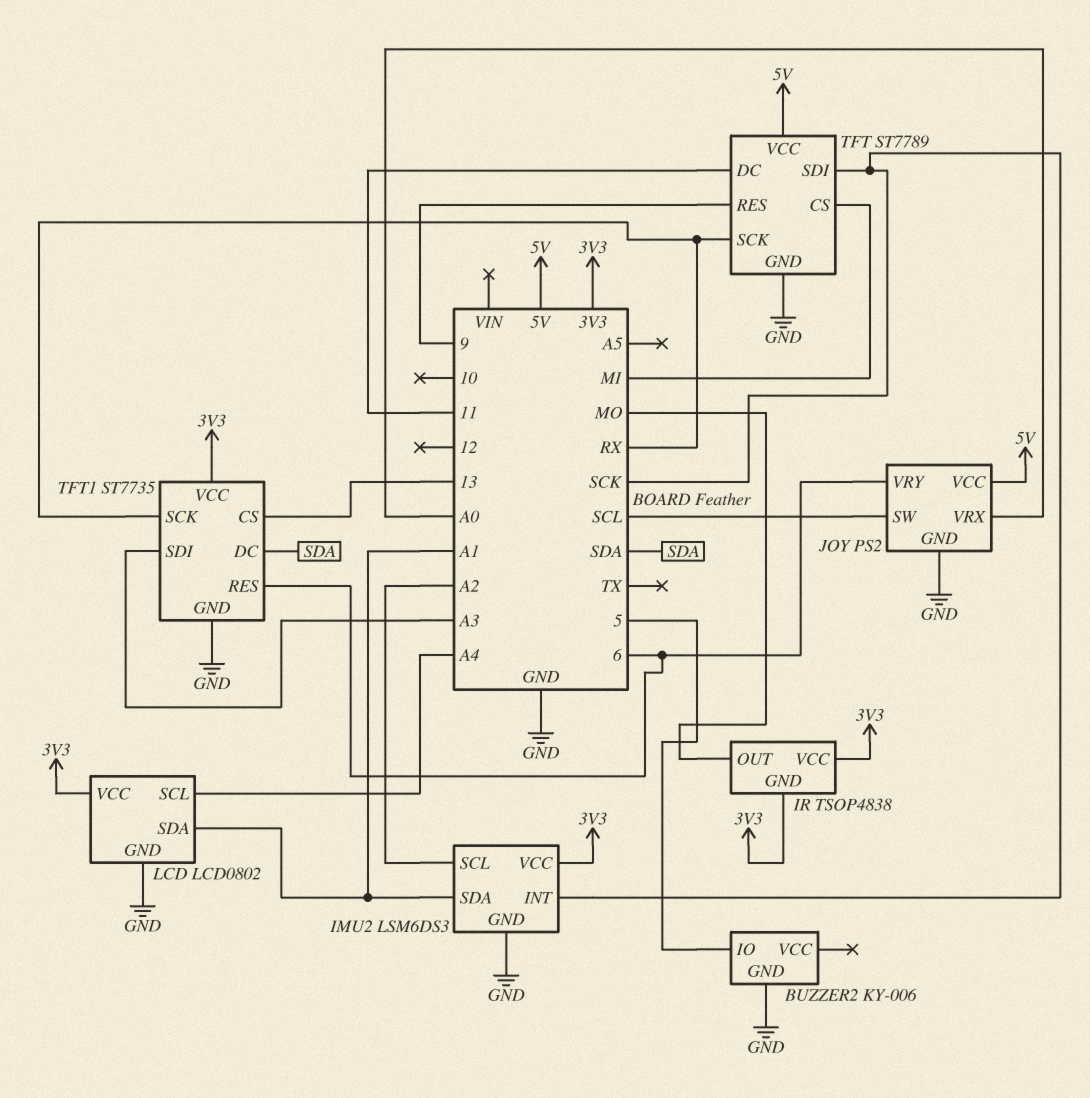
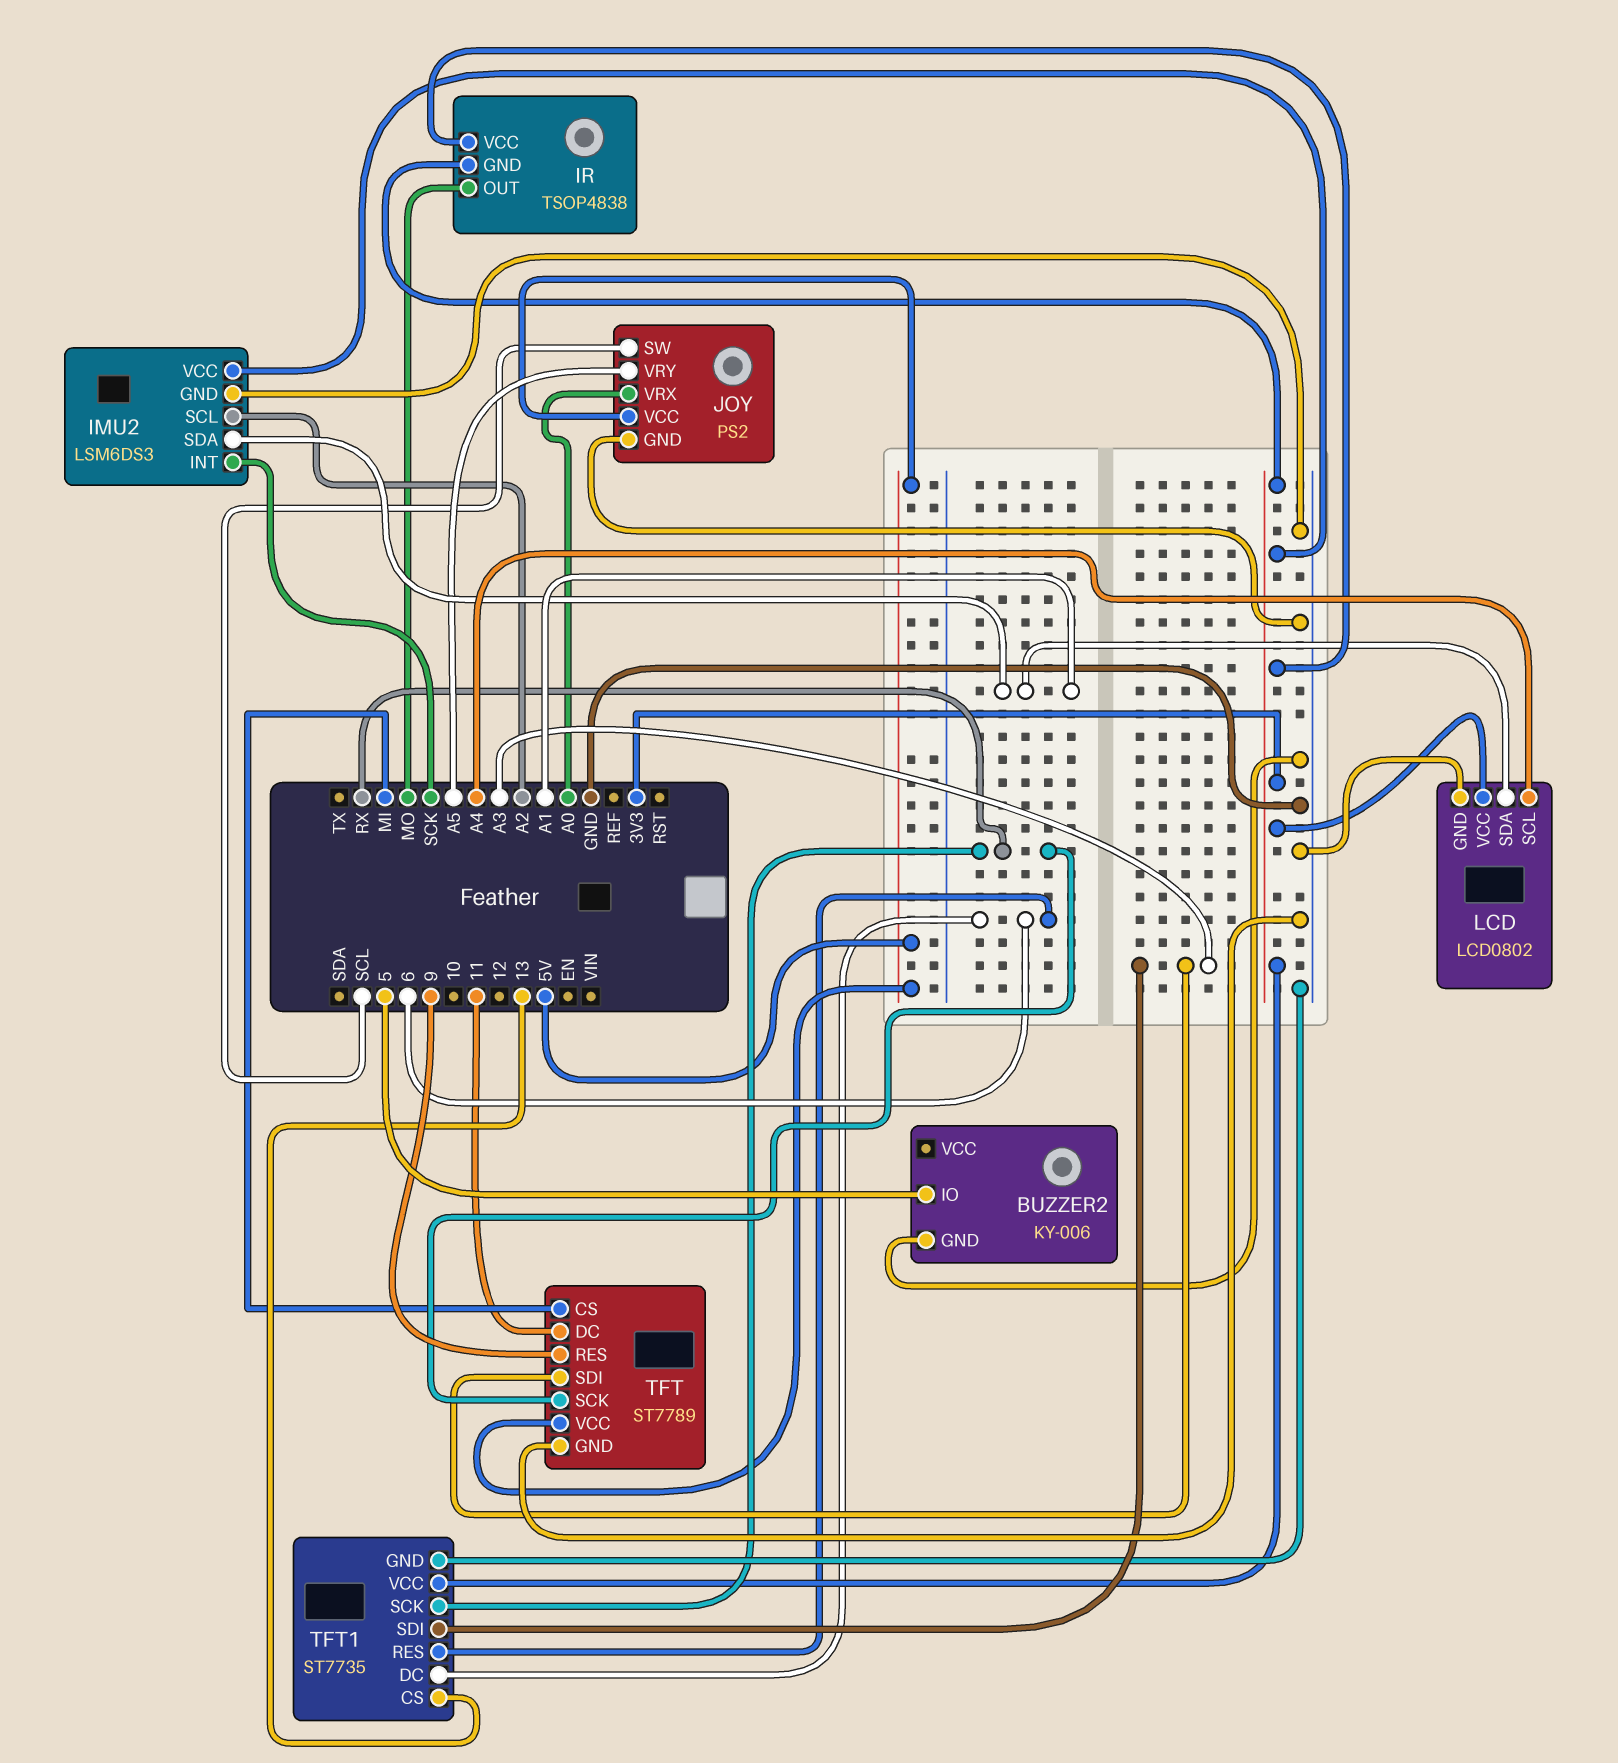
JOY pin VRY: 6 -> A5
TFT pin SDI: SCK -> A3
TFT1 pin DC: SDA -> 6

